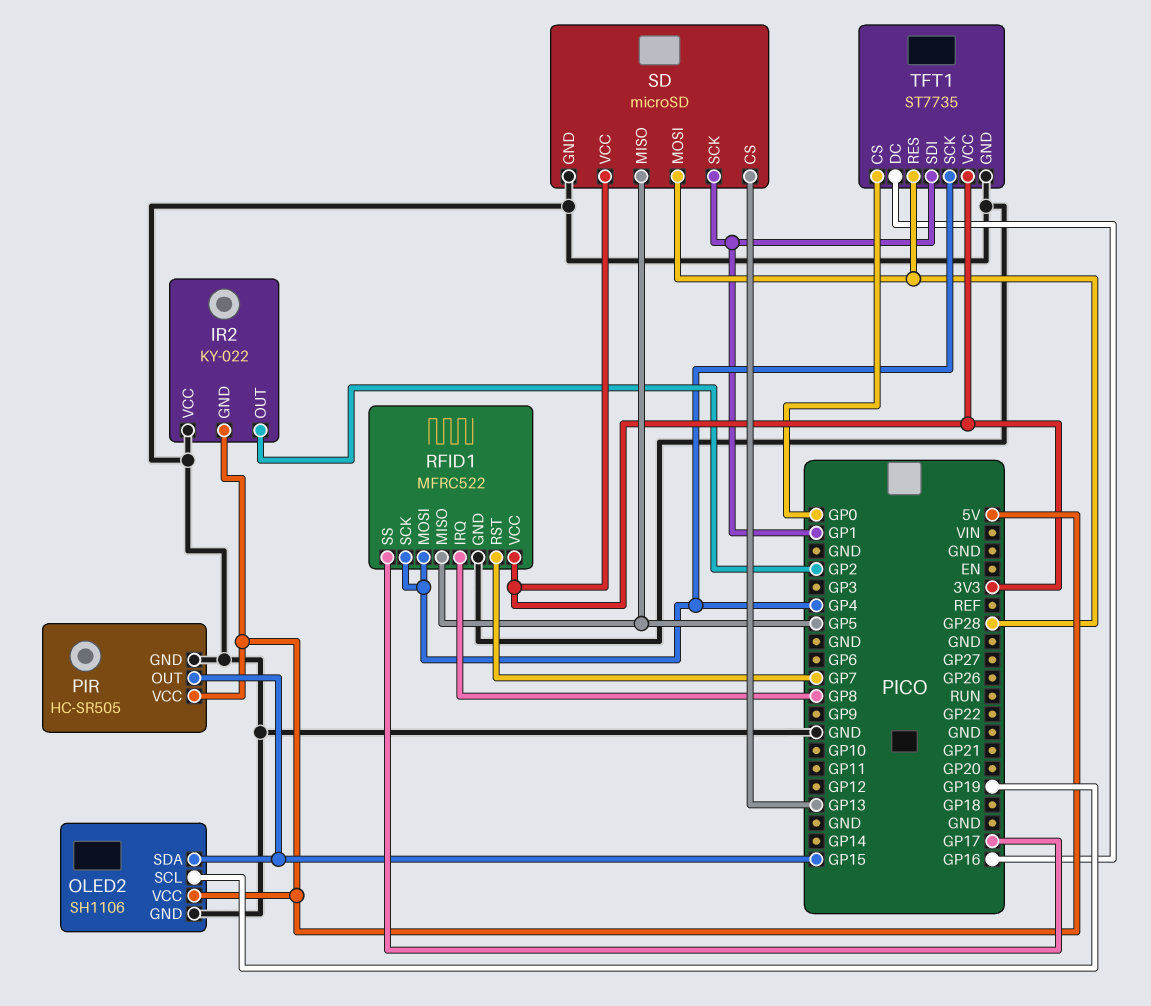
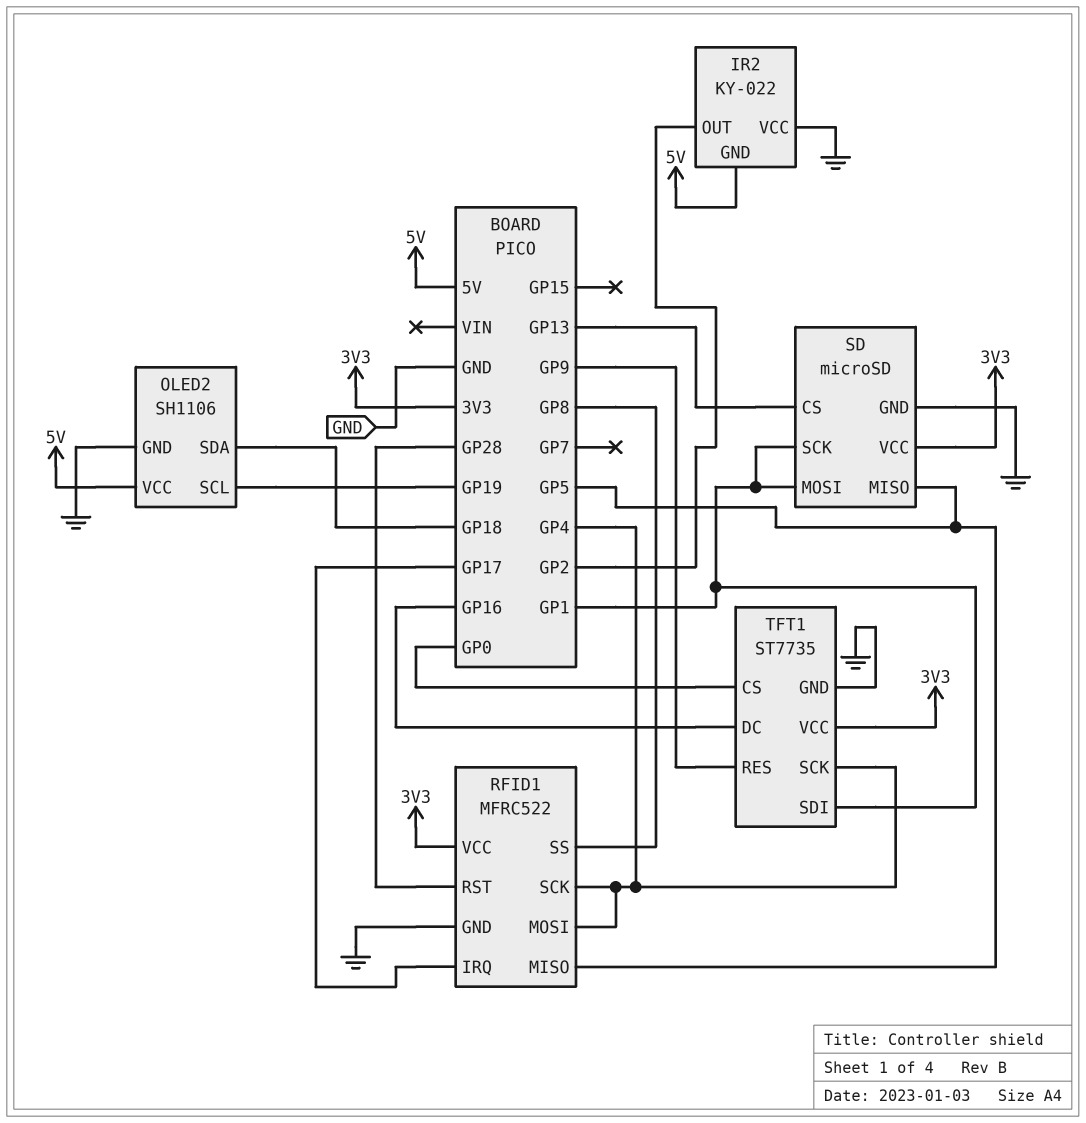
OLED2 pin SDA: GP15 -> GP18
PIR: HC-SR505 -> none
PIR pin GND: GND -> none
PIR pin OUT: GP15 -> none
PIR pin VCC: 5V -> none
RFID1 pin IRQ: GP8 -> GP17
RFID1 pin RST: GP7 -> GP28
RFID1 pin SS: GP17 -> GP8
SD pin MOSI: GP28 -> GP1
TFT1 pin RES: GP28 -> GP9

